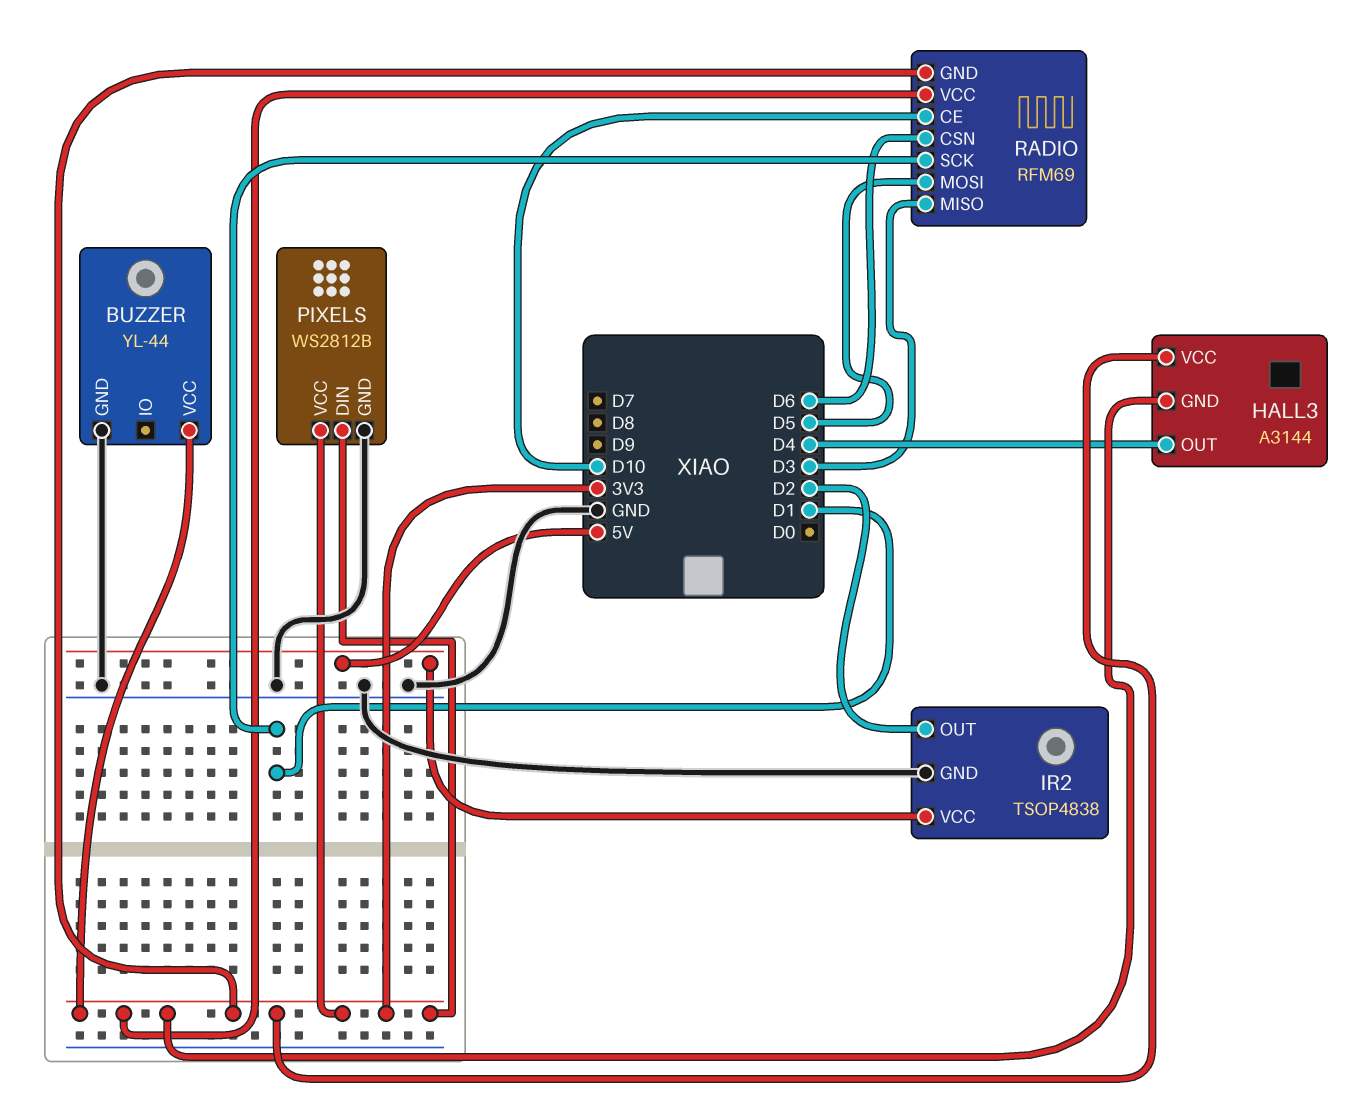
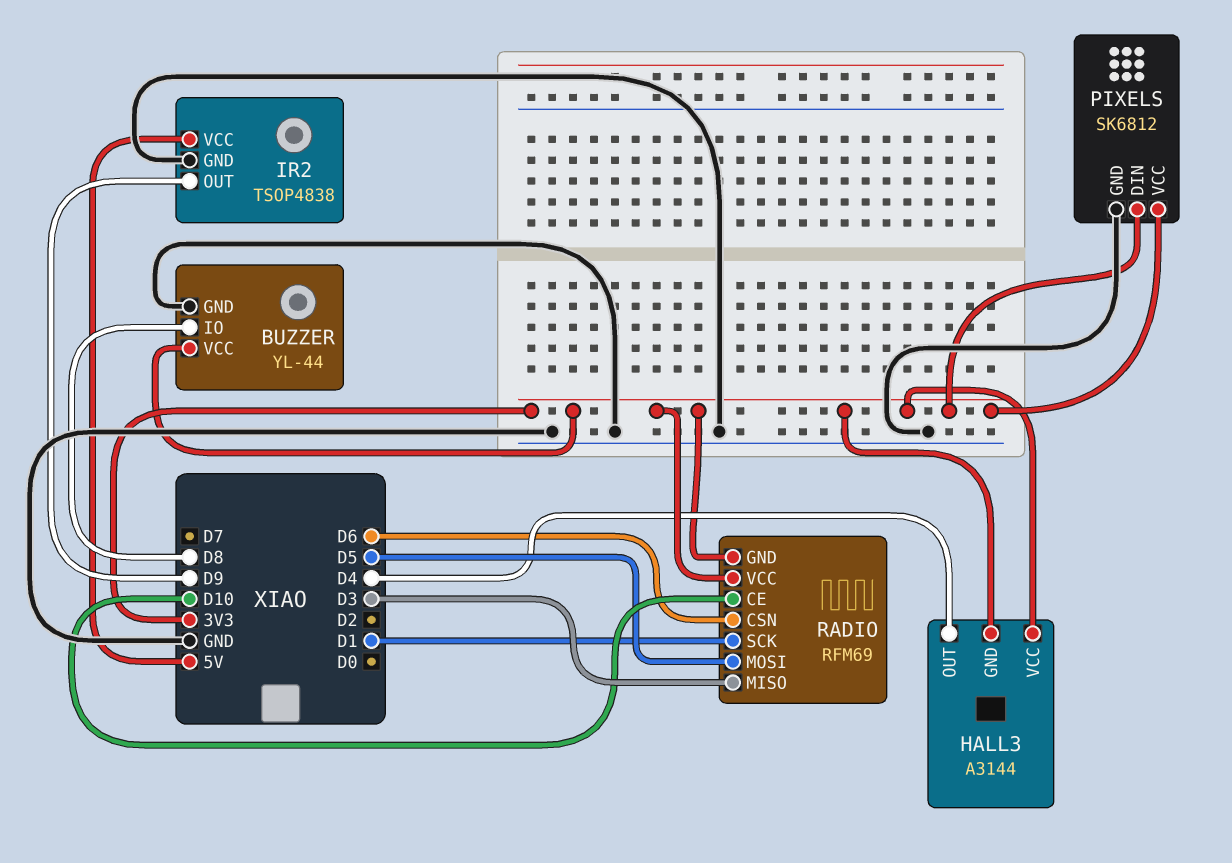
BUZZER pin IO: none -> D8
IR2 pin OUT: D2 -> D9
PIXELS: WS2812B -> SK6812

